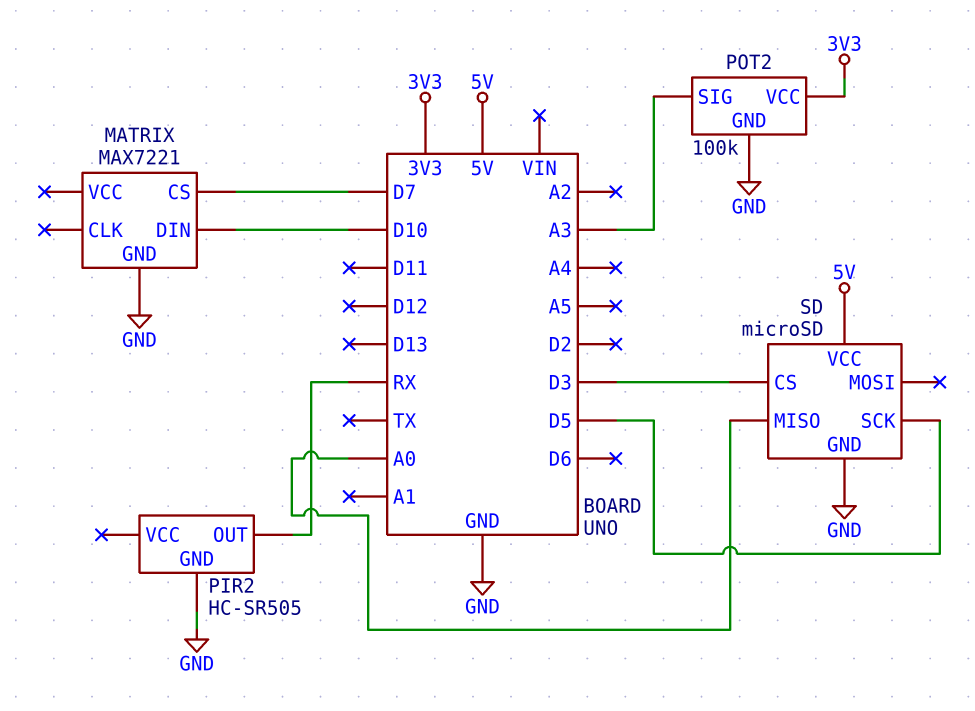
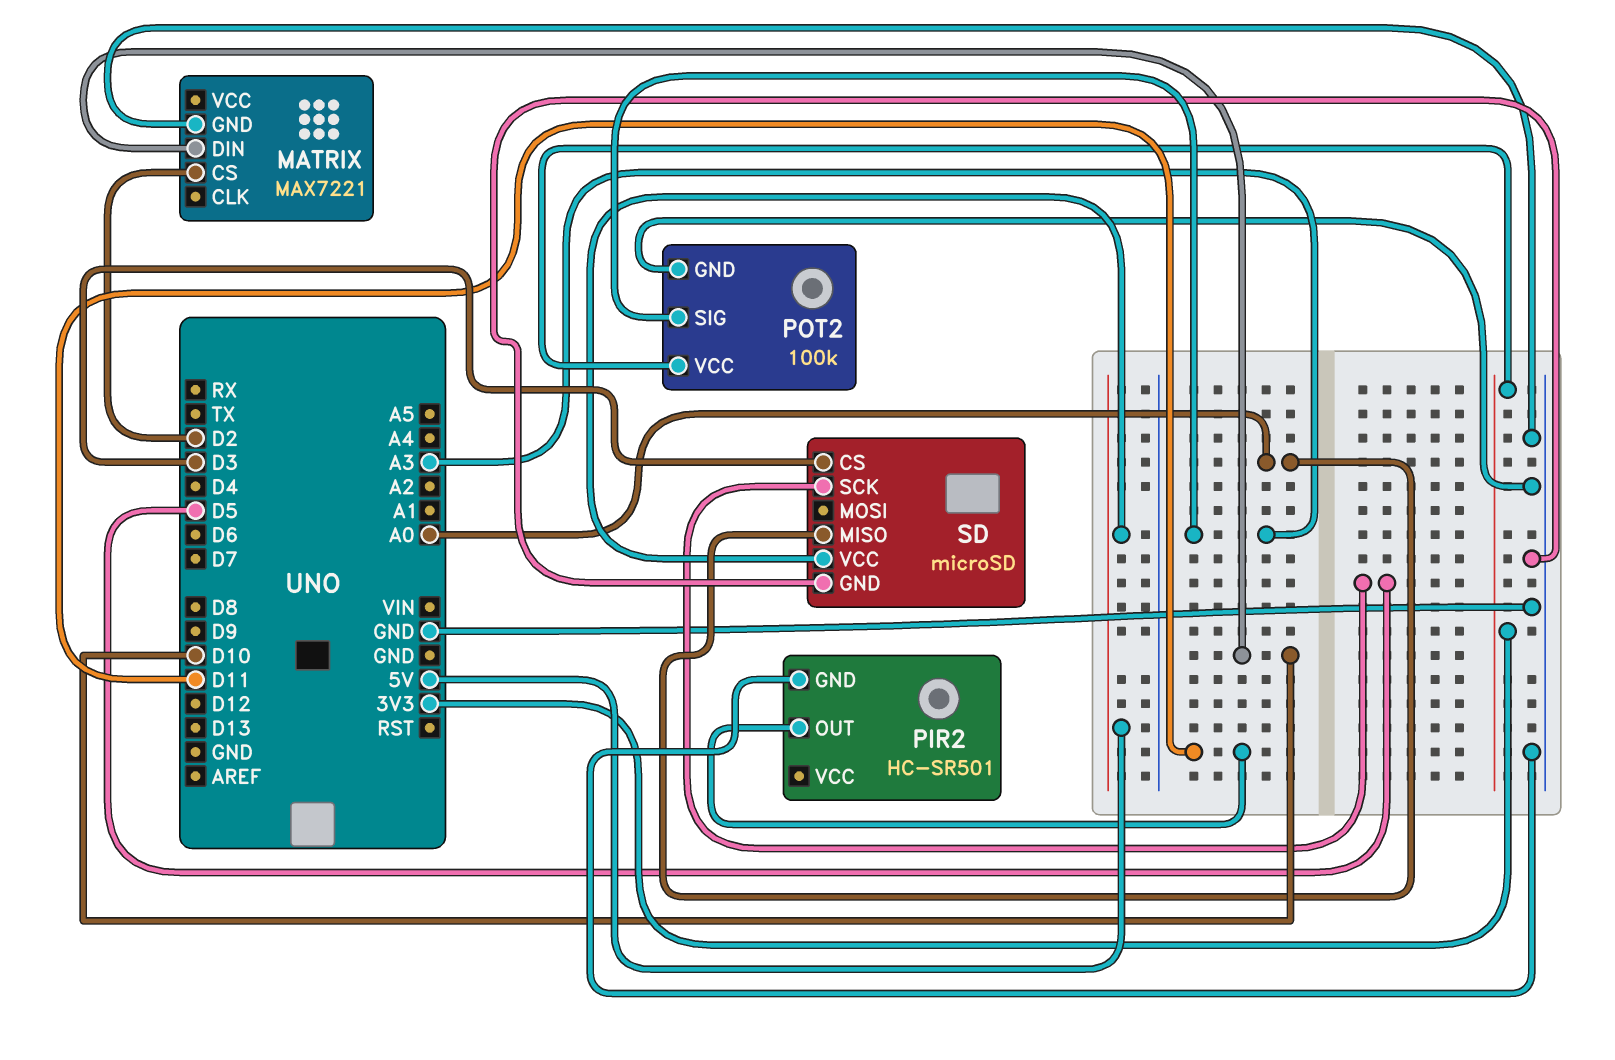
MATRIX pin CS: D7 -> D2
PIR2: HC-SR505 -> HC-SR501
PIR2 pin OUT: RX -> D11

